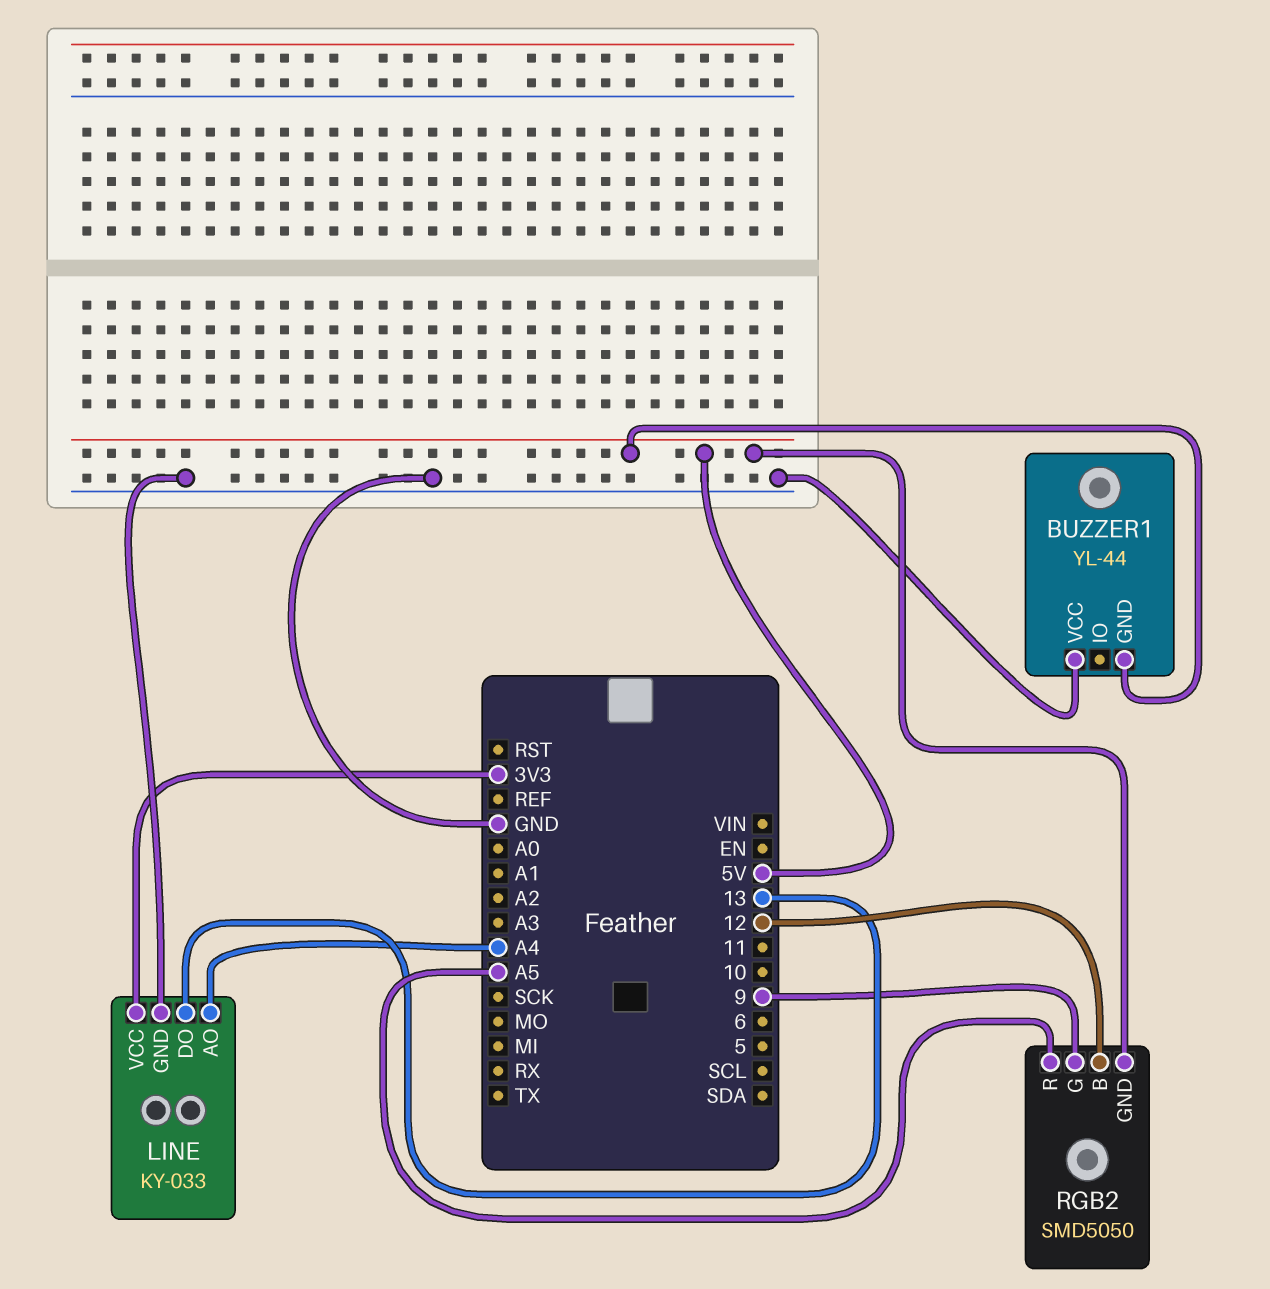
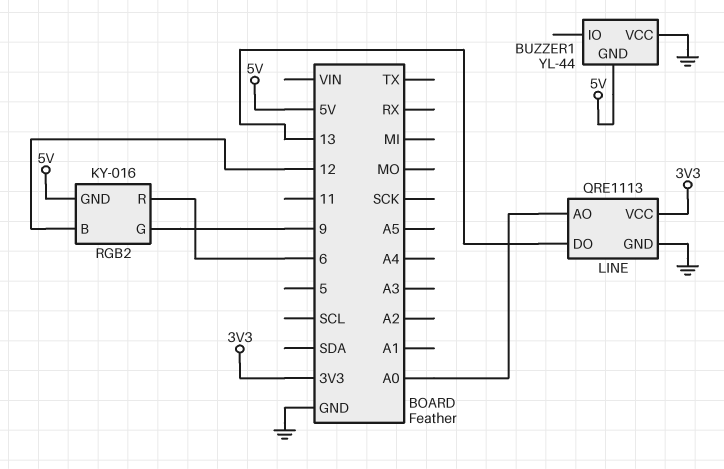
LINE: KY-033 -> QRE1113
LINE pin AO: A4 -> A0
RGB2: SMD5050 -> KY-016
RGB2 pin R: A5 -> 6

